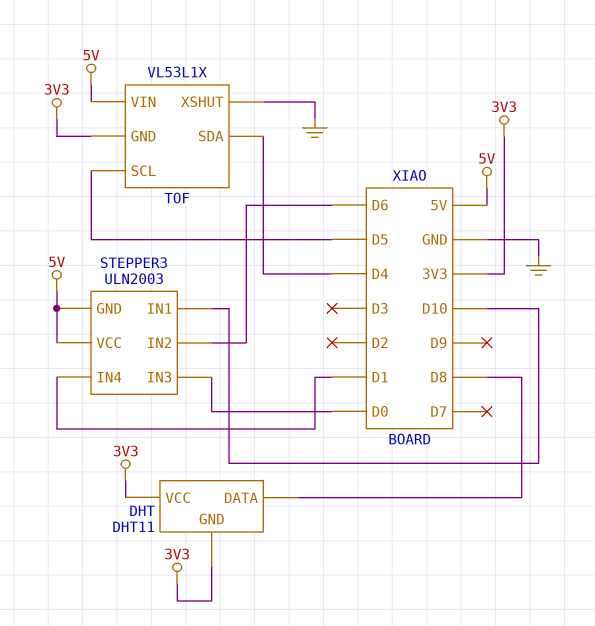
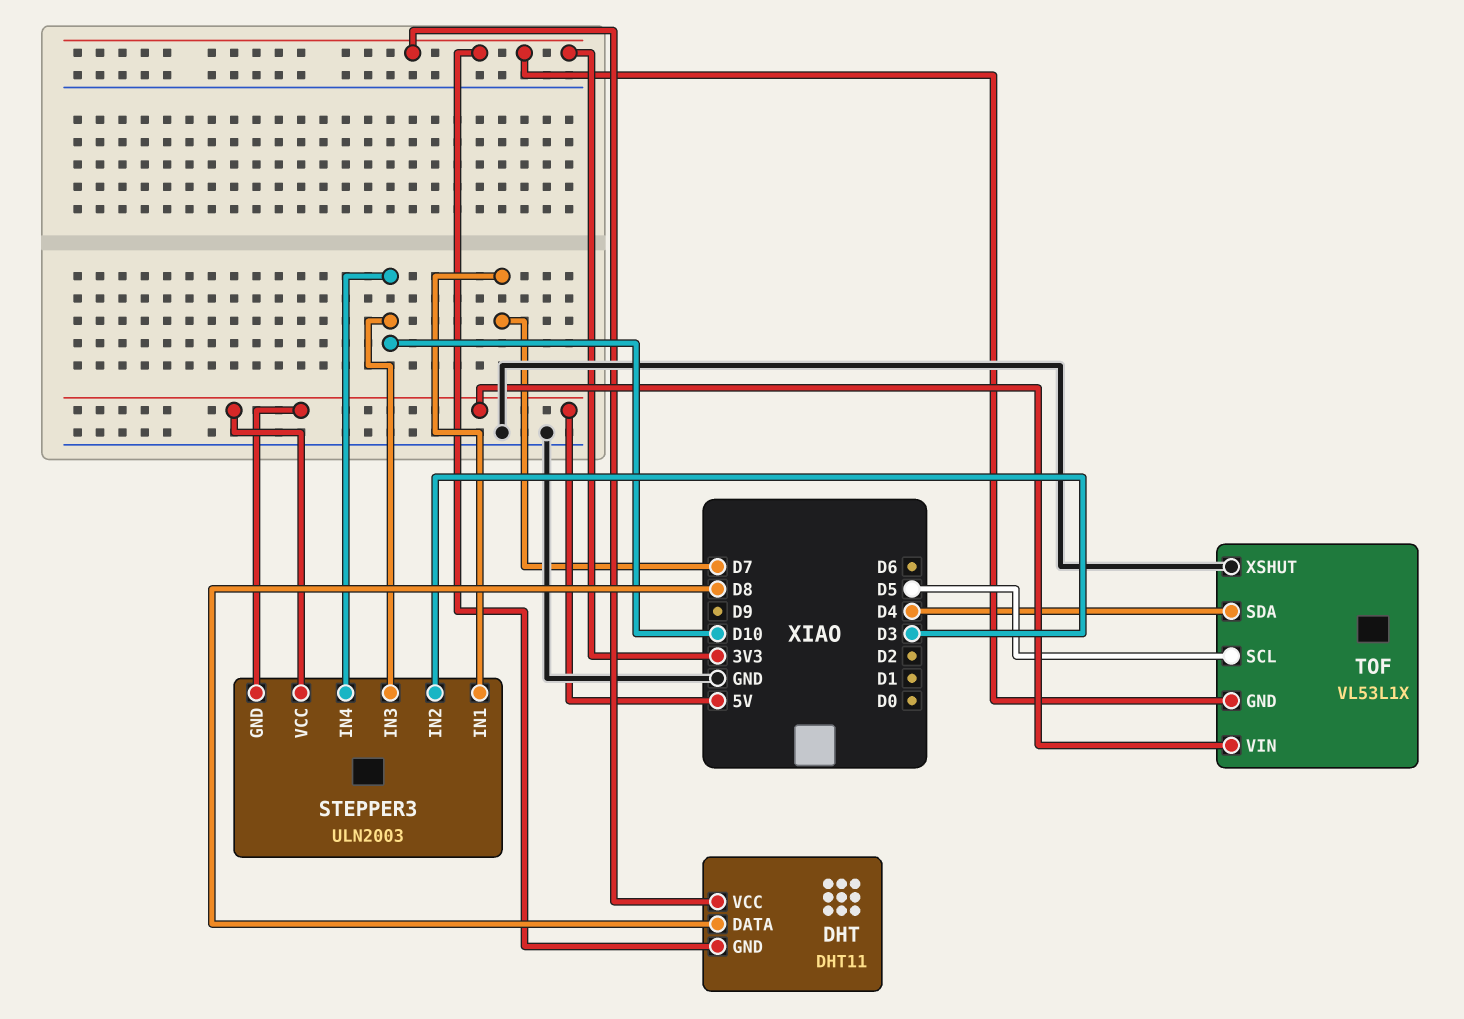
STEPPER3 pin IN1: D10 -> D7
STEPPER3 pin IN2: D6 -> D3
STEPPER3 pin IN3: D0 -> D10
STEPPER3 pin IN4: D1 -> D10

